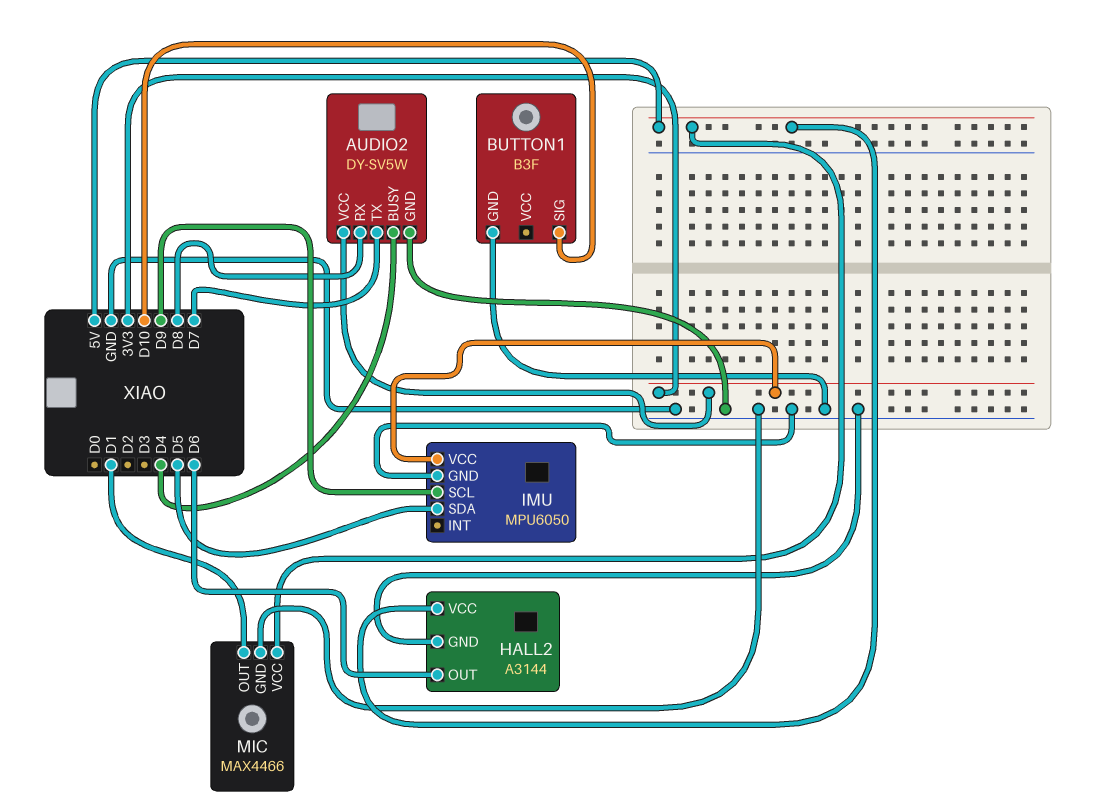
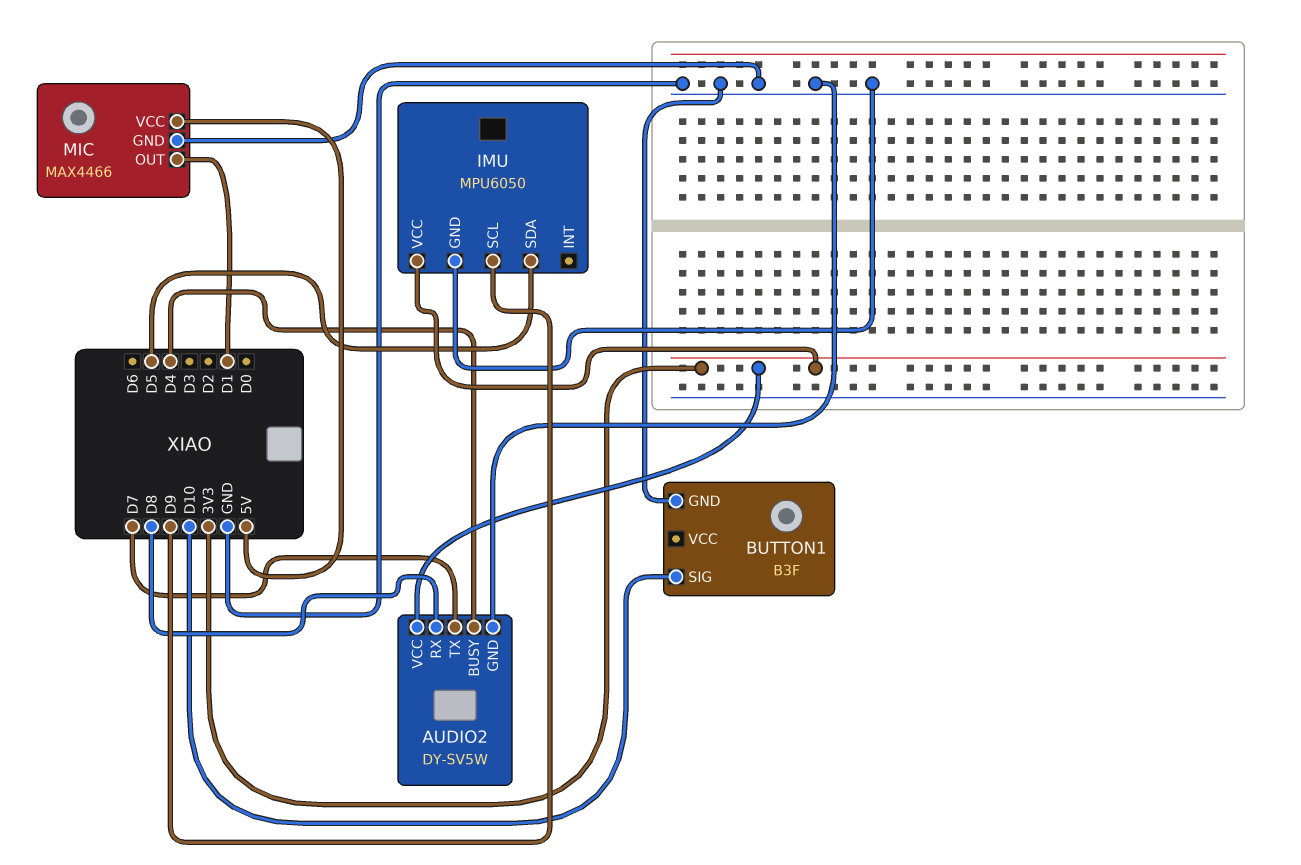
HALL2: A3144 -> none
HALL2 pin GND: GND -> none
HALL2 pin OUT: D6 -> none
HALL2 pin VCC: 5V -> none

